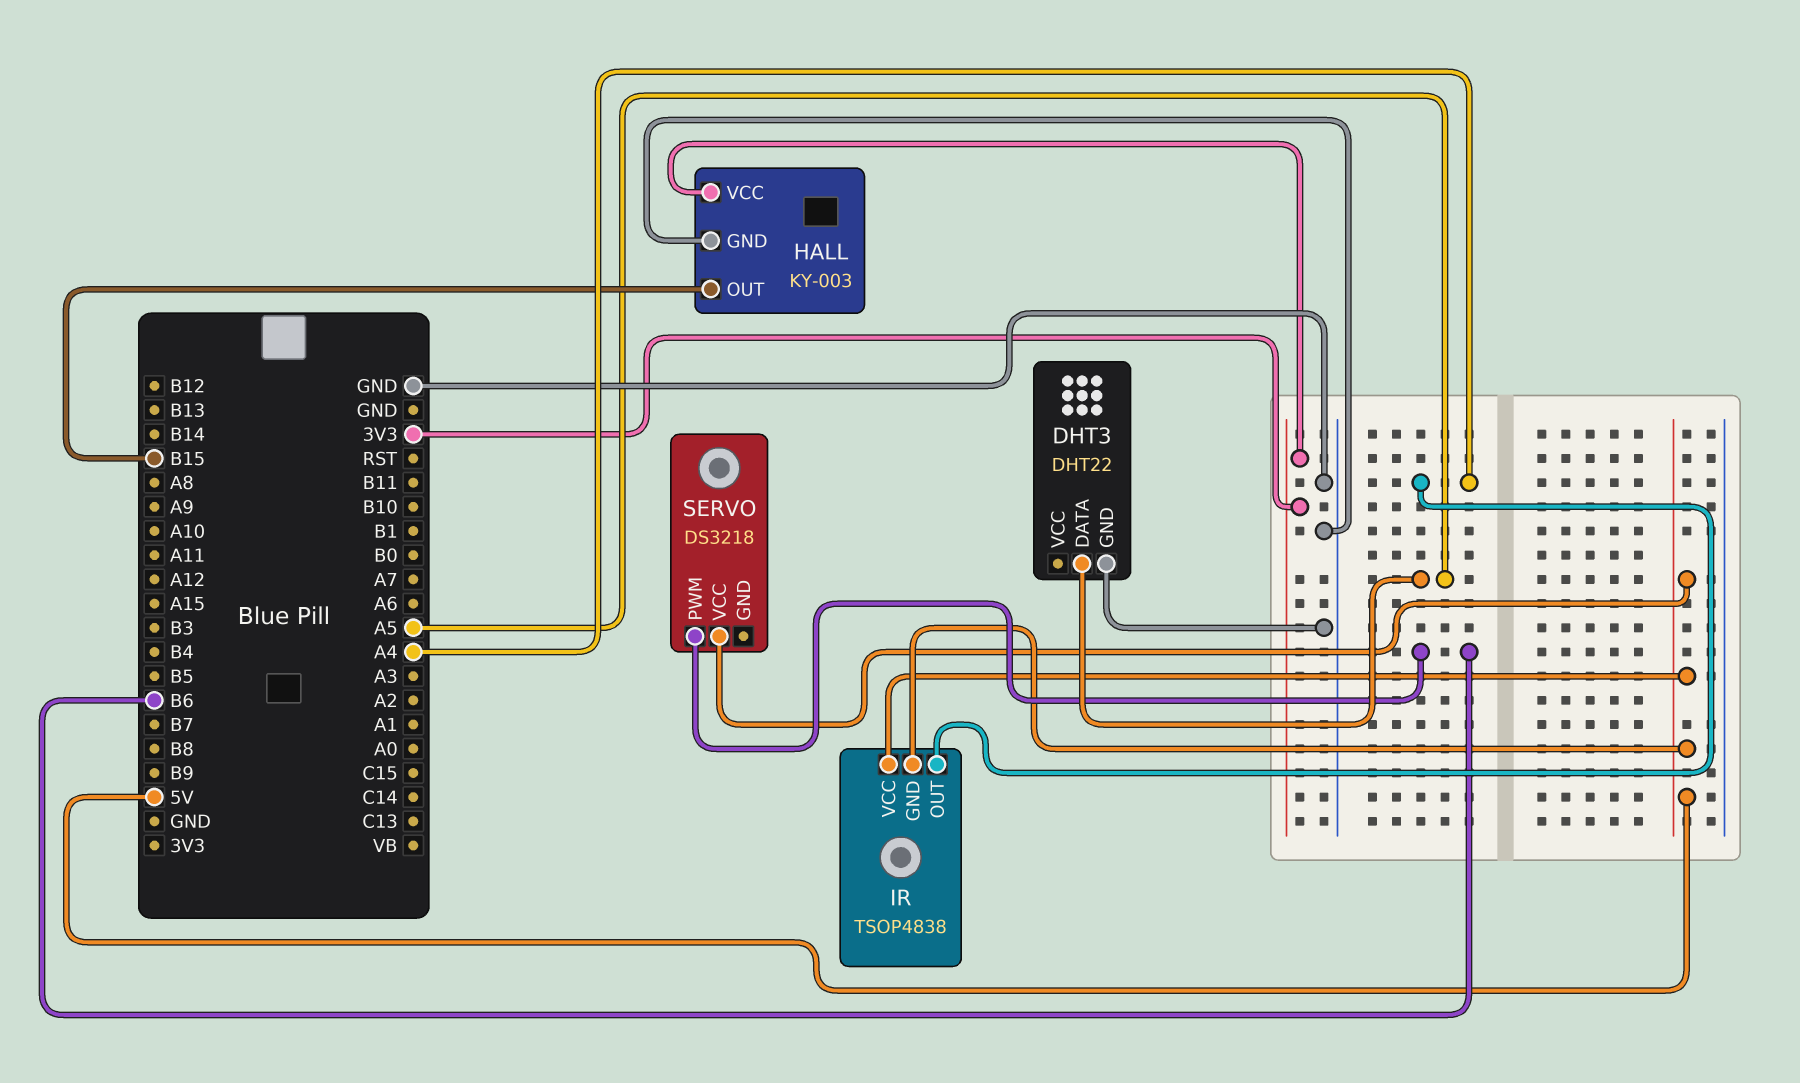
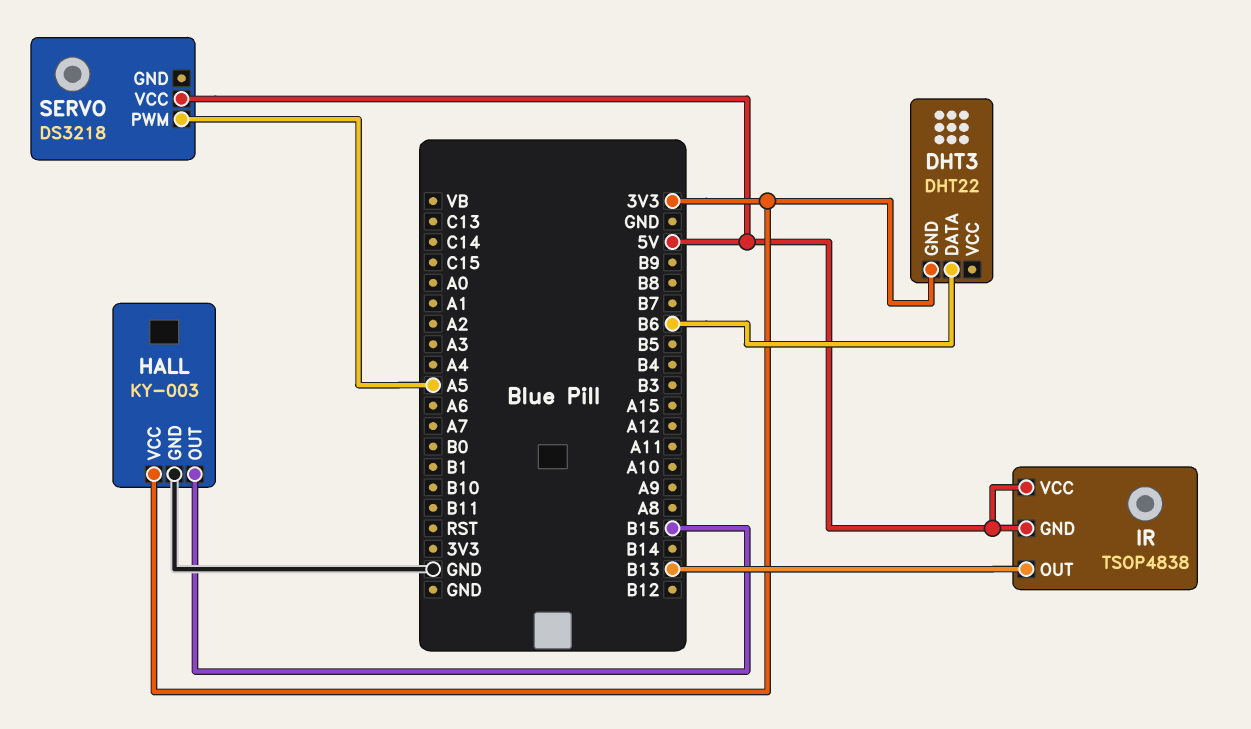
DHT3 pin DATA: A5 -> B6
DHT3 pin GND: GND -> 3V3
IR pin OUT: A4 -> B13
SERVO pin PWM: B6 -> A5

